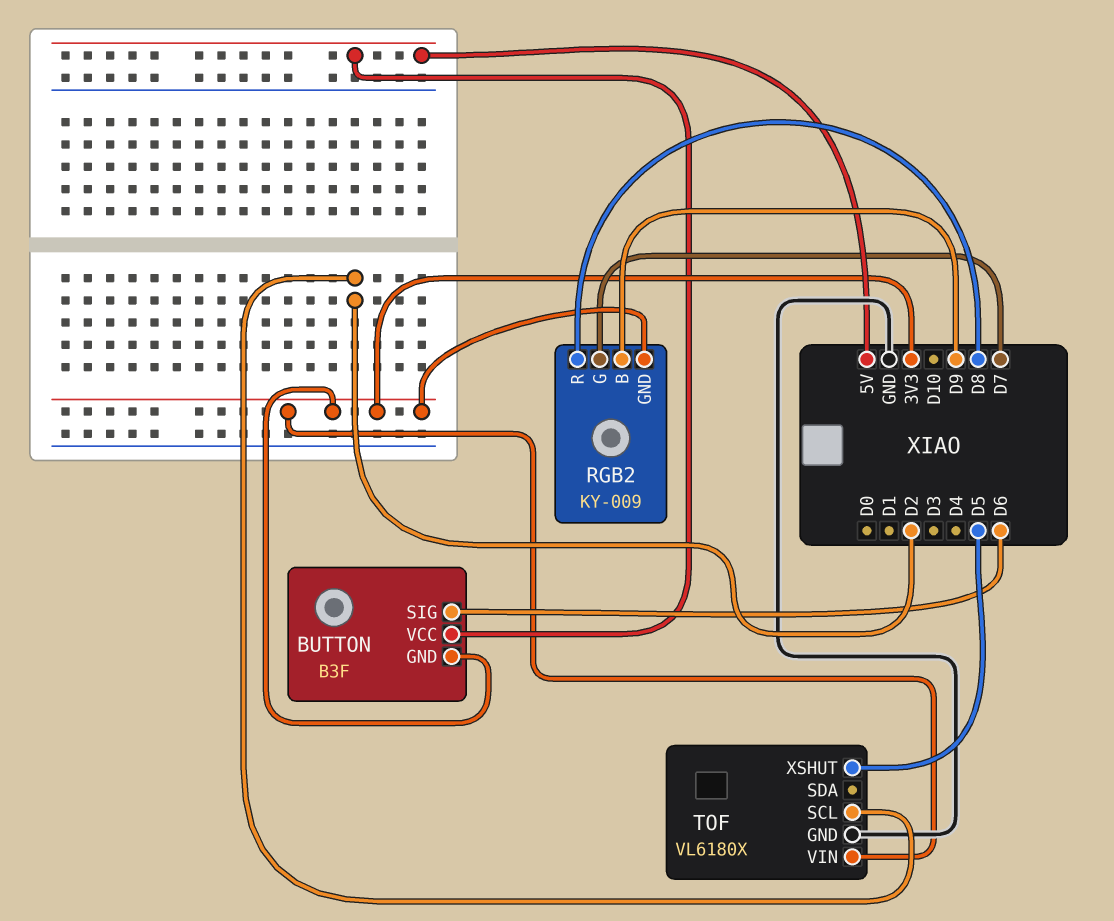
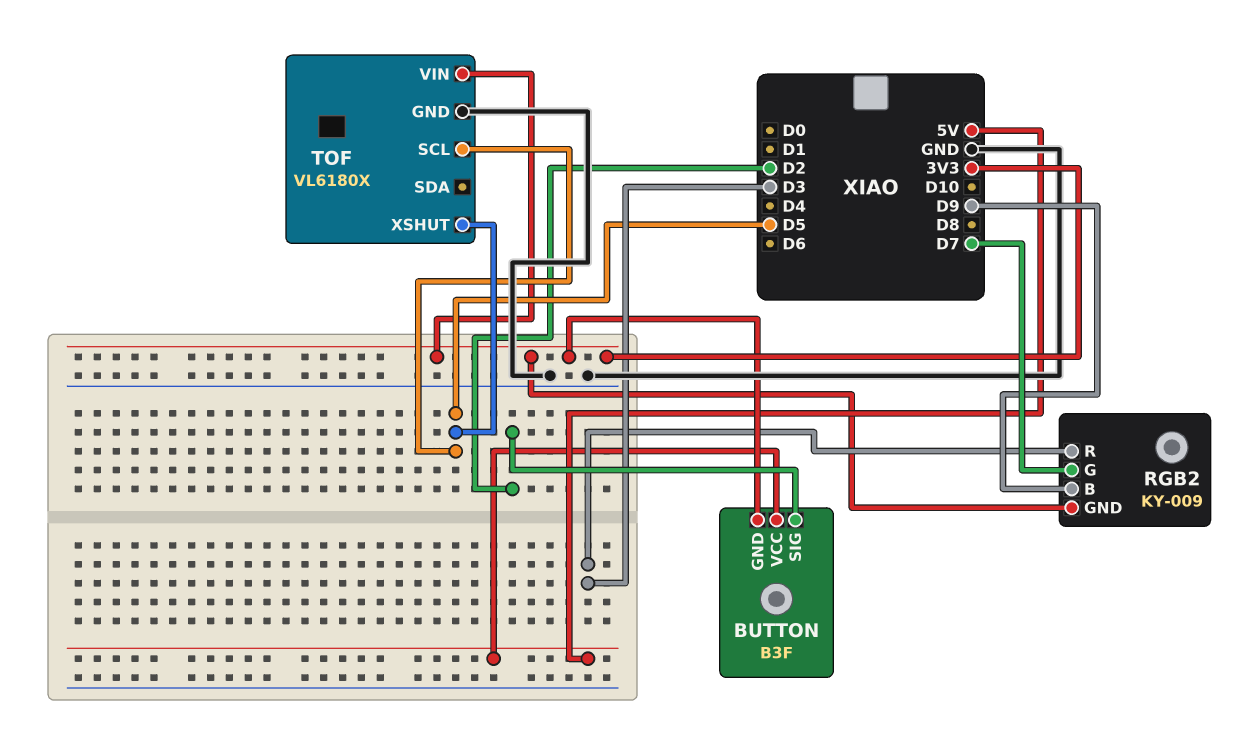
BUTTON pin SIG: D6 -> D2
RGB2 pin R: D8 -> D3
TOF pin SCL: D2 -> D5

